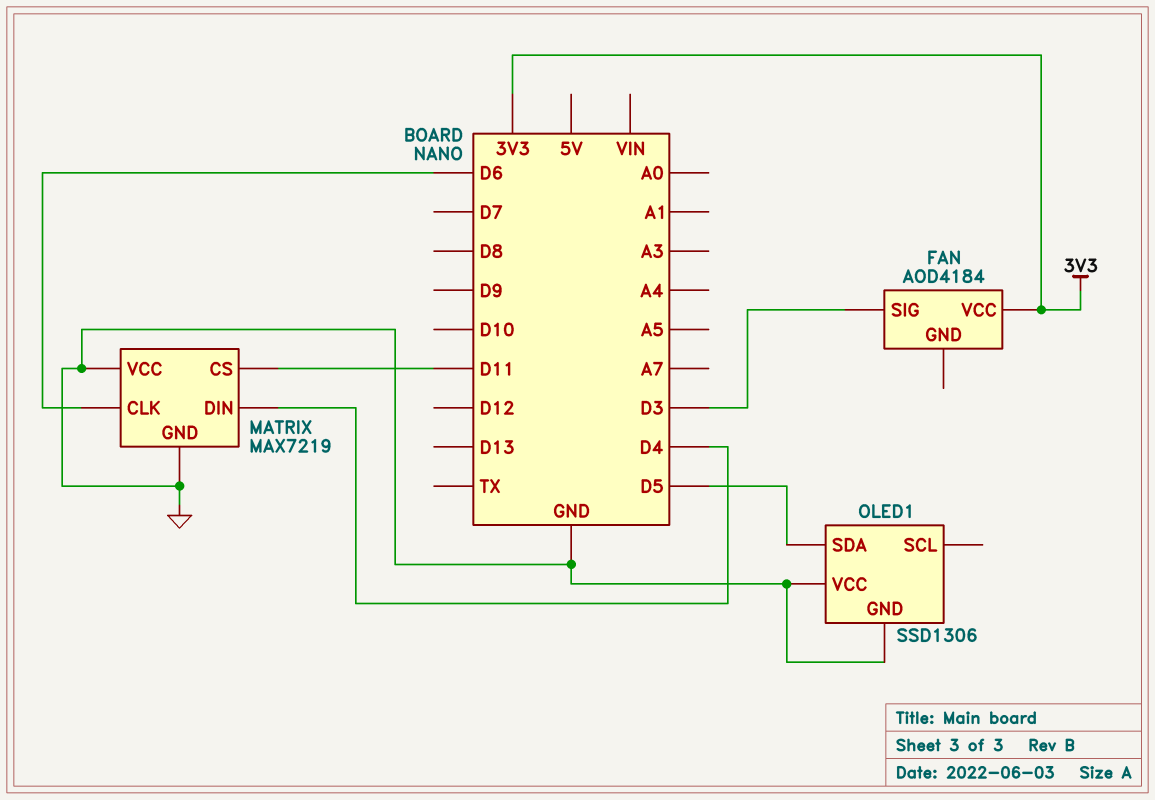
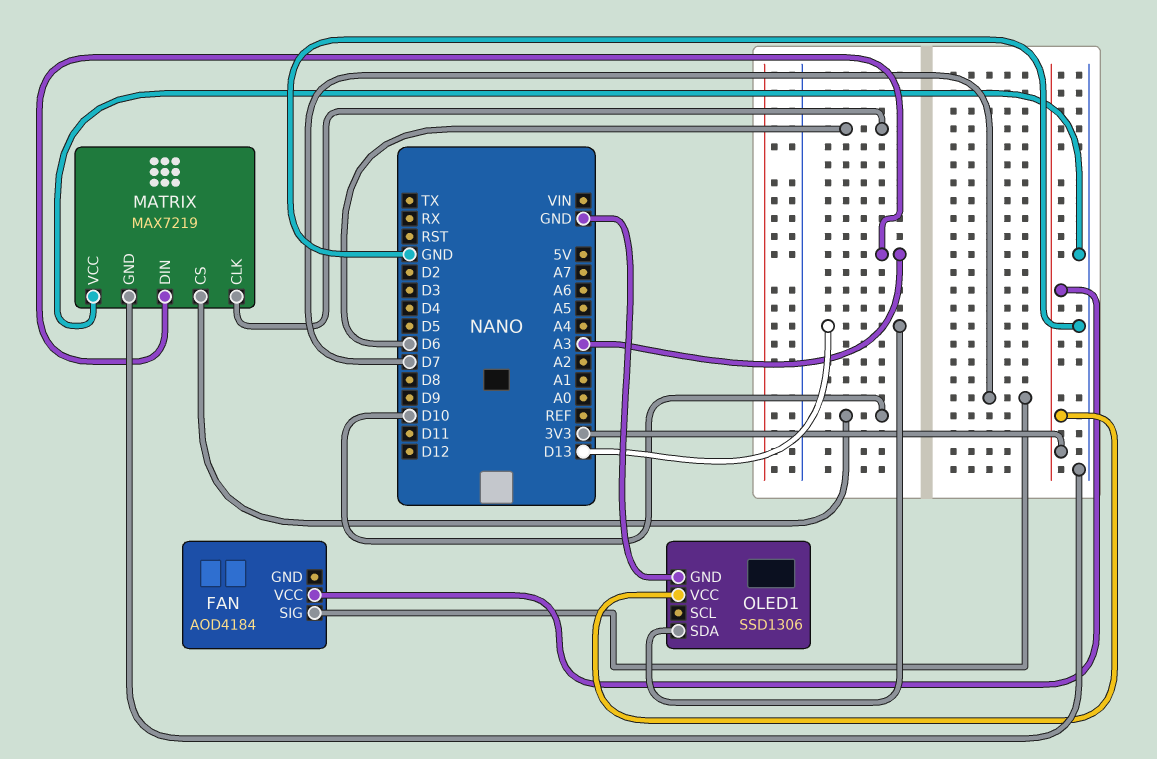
FAN pin SIG: D3 -> D7
MATRIX pin CS: D11 -> D10
MATRIX pin DIN: D4 -> A3
OLED1 pin SDA: D5 -> D13
OLED1 pin VCC: GND -> 3V3

